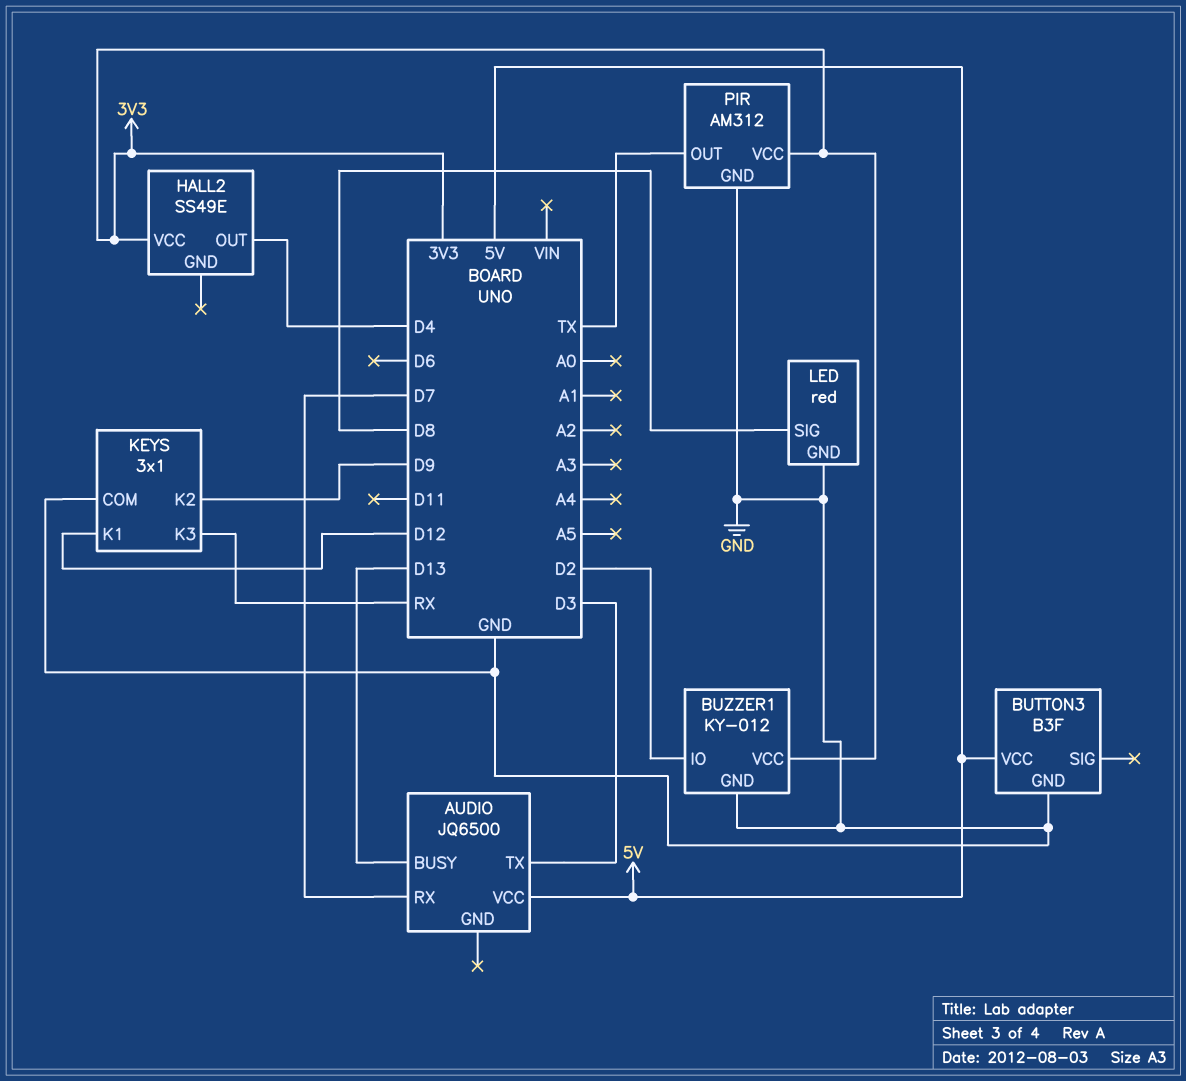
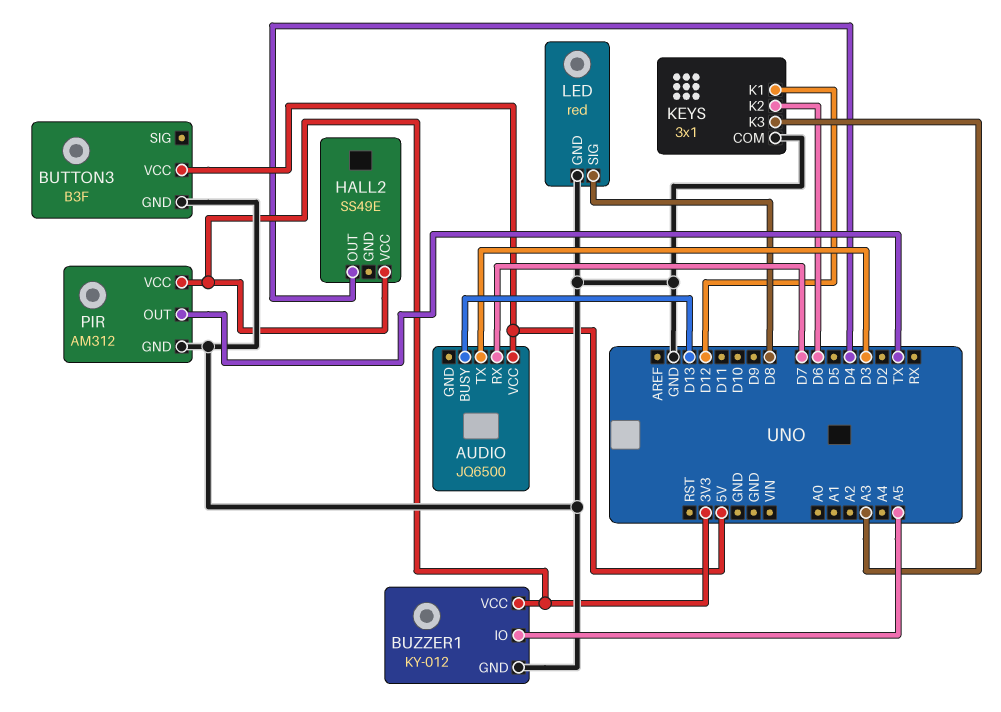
BUZZER1 pin IO: D2 -> A5
KEYS pin K2: D9 -> D6
KEYS pin K3: RX -> A3

